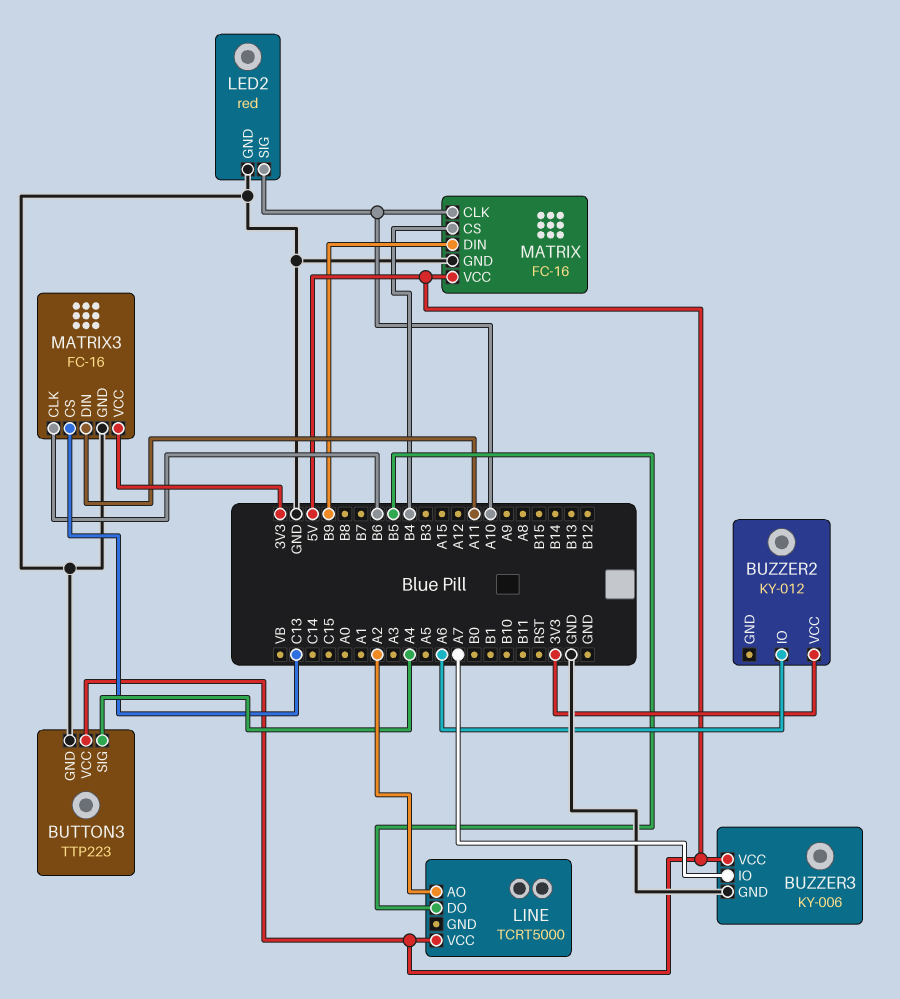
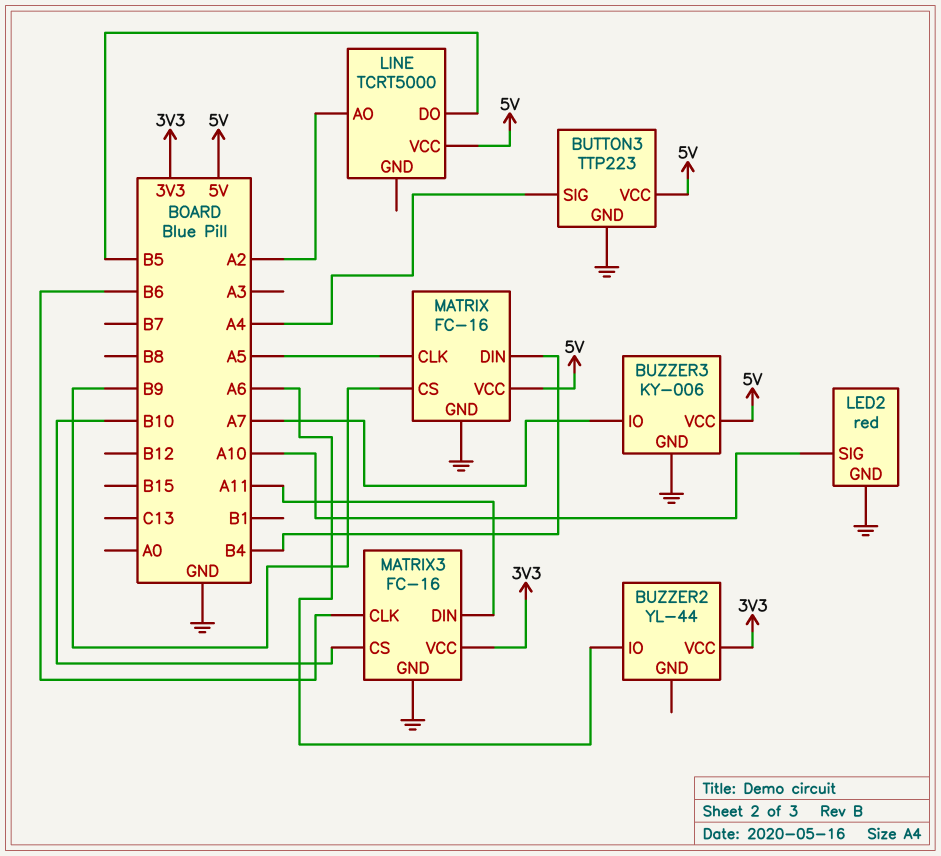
BUZZER2: KY-012 -> YL-44
MATRIX pin CLK: A10 -> A5
MATRIX pin CS: B4 -> B9
MATRIX pin DIN: B9 -> B4
MATRIX3 pin CS: C13 -> B10

